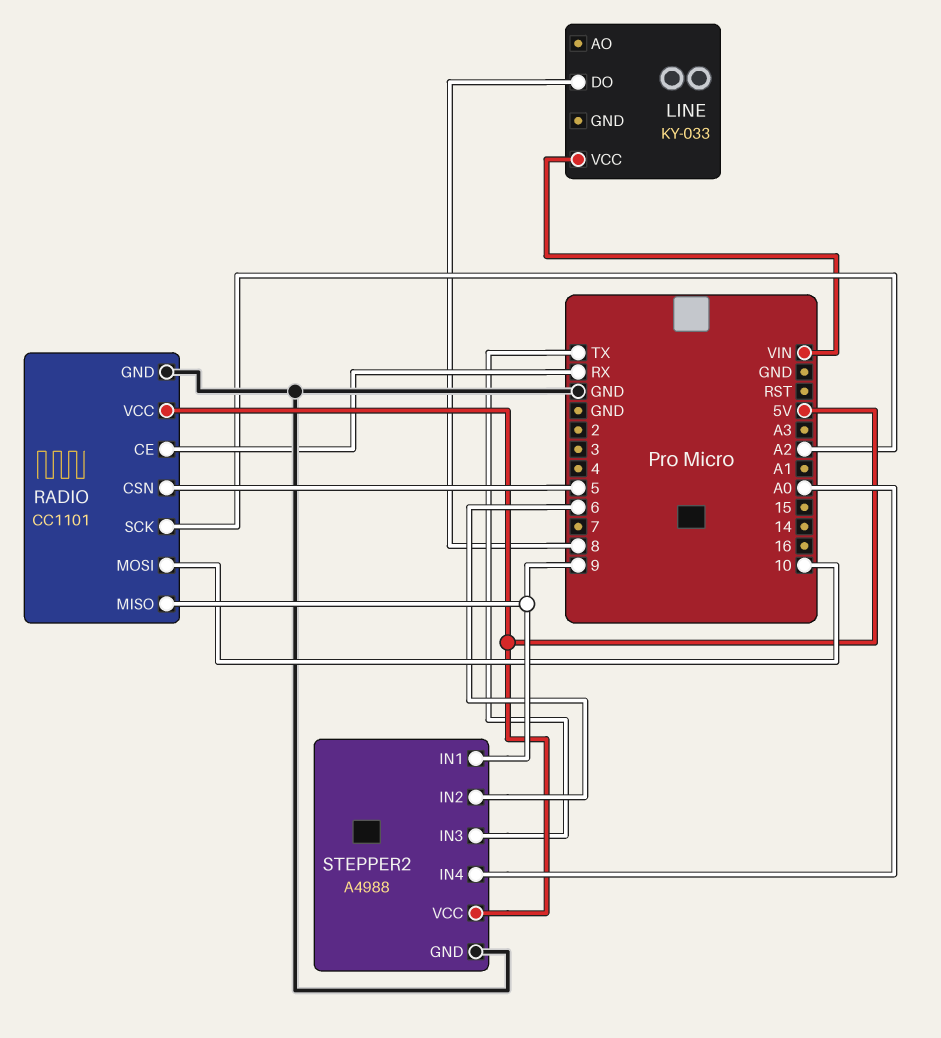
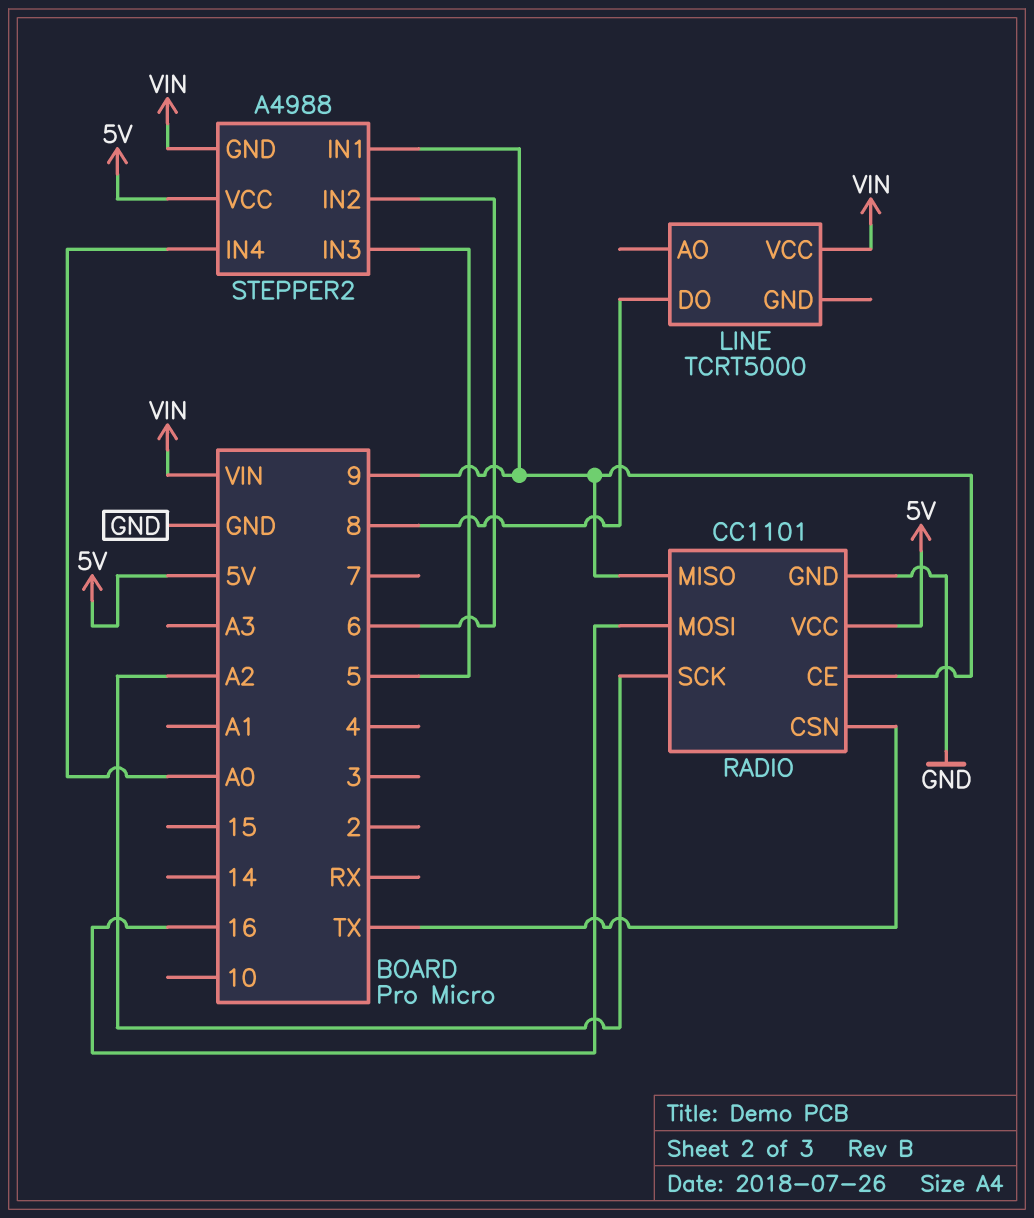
LINE: KY-033 -> TCRT5000
RADIO pin CE: RX -> 9
RADIO pin CSN: 5 -> TX
RADIO pin MOSI: 10 -> 16
STEPPER2 pin GND: GND -> VIN
STEPPER2 pin IN3: TX -> 5

